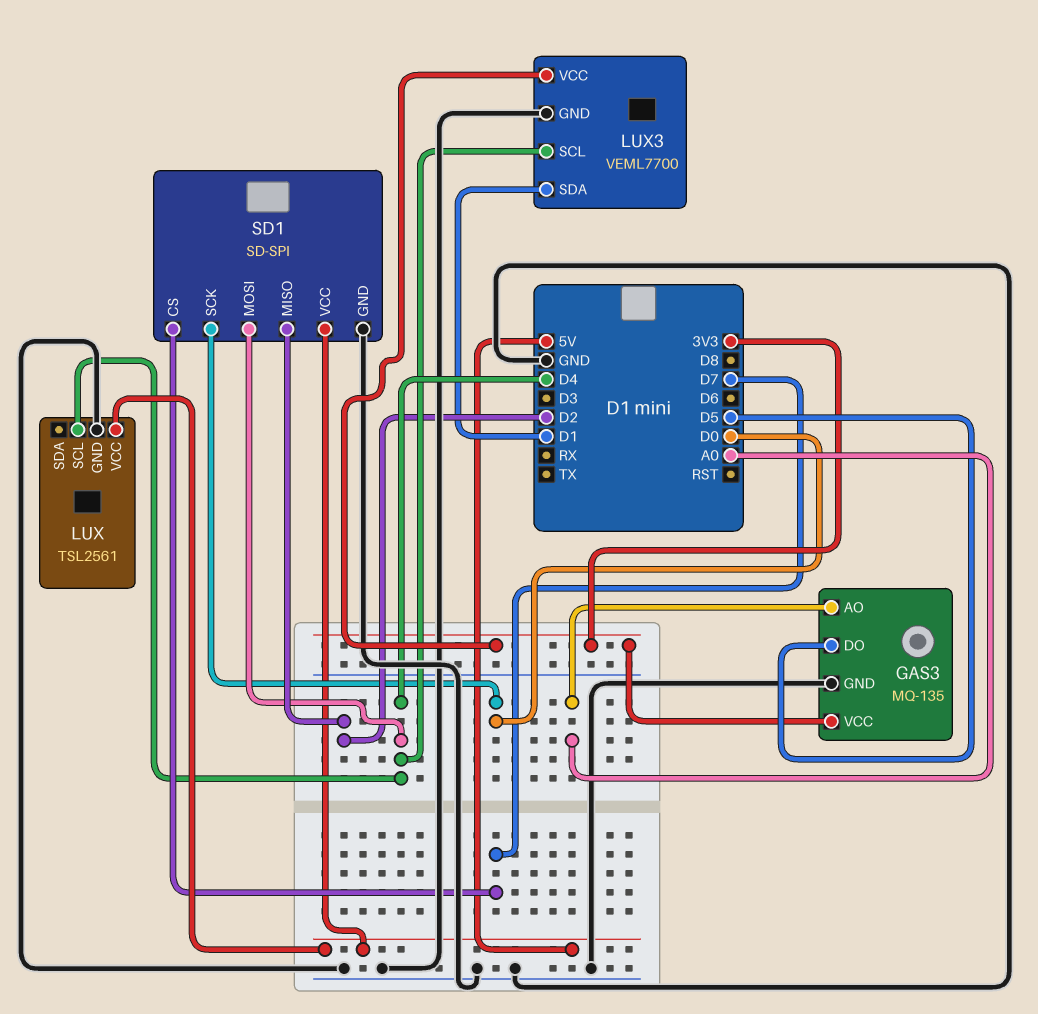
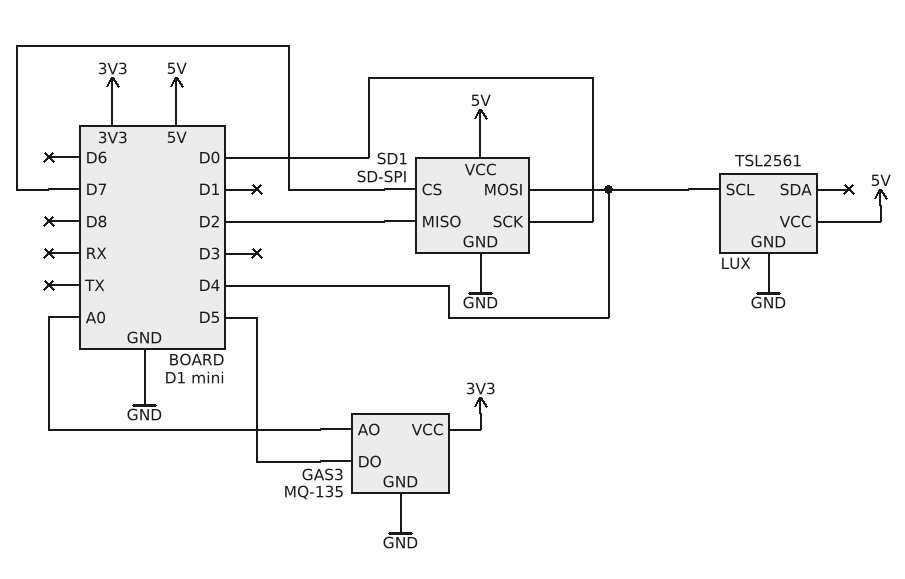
LUX3: VEML7700 -> none
LUX3 pin GND: GND -> none
LUX3 pin SCL: D4 -> none
LUX3 pin SDA: D1 -> none
LUX3 pin VCC: 3V3 -> none

